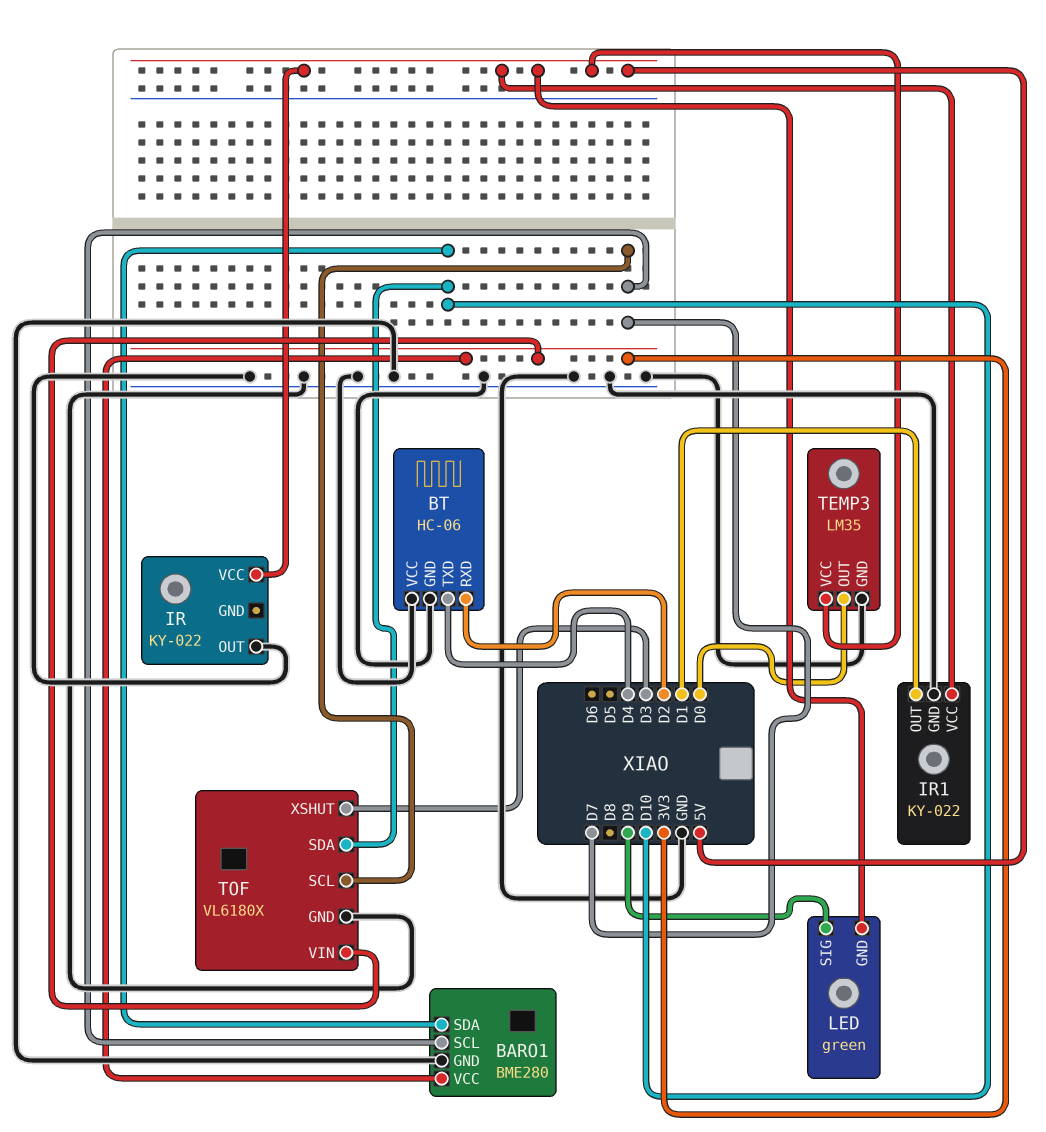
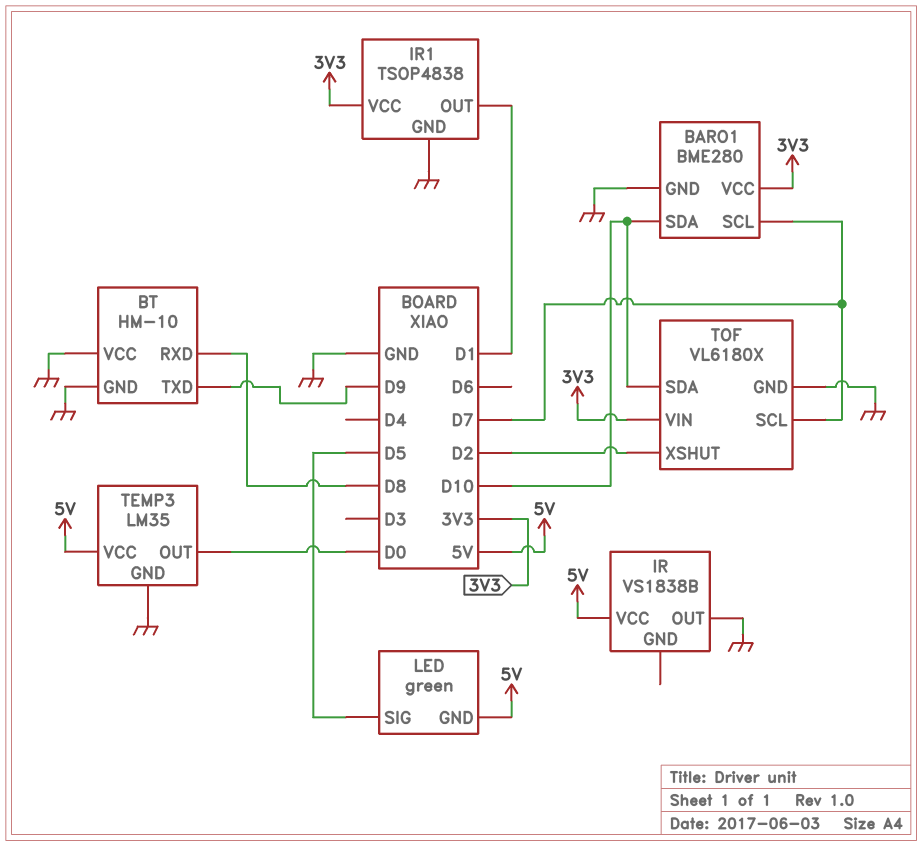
BT: HC-06 -> HM-10
BT pin RXD: D2 -> D8
BT pin TXD: D4 -> D9
IR: KY-022 -> VS1838B
IR1: KY-022 -> TSOP4838
IR1 pin VCC: 5V -> 3V3
LED pin SIG: D9 -> D5
TOF pin XSHUT: D3 -> D2

